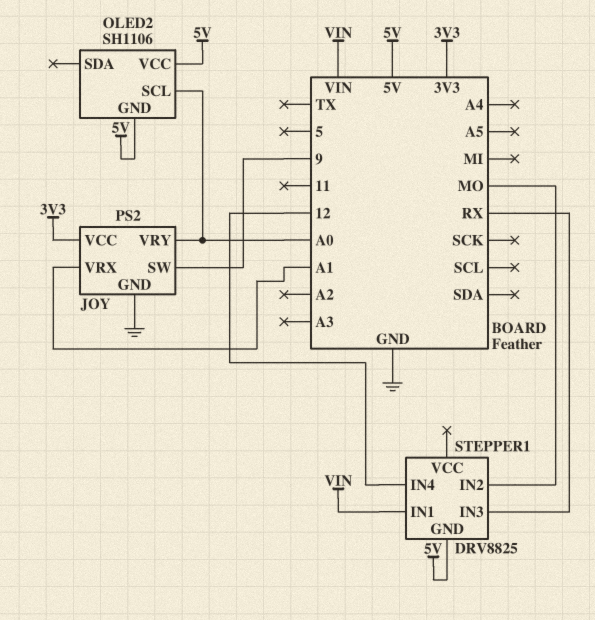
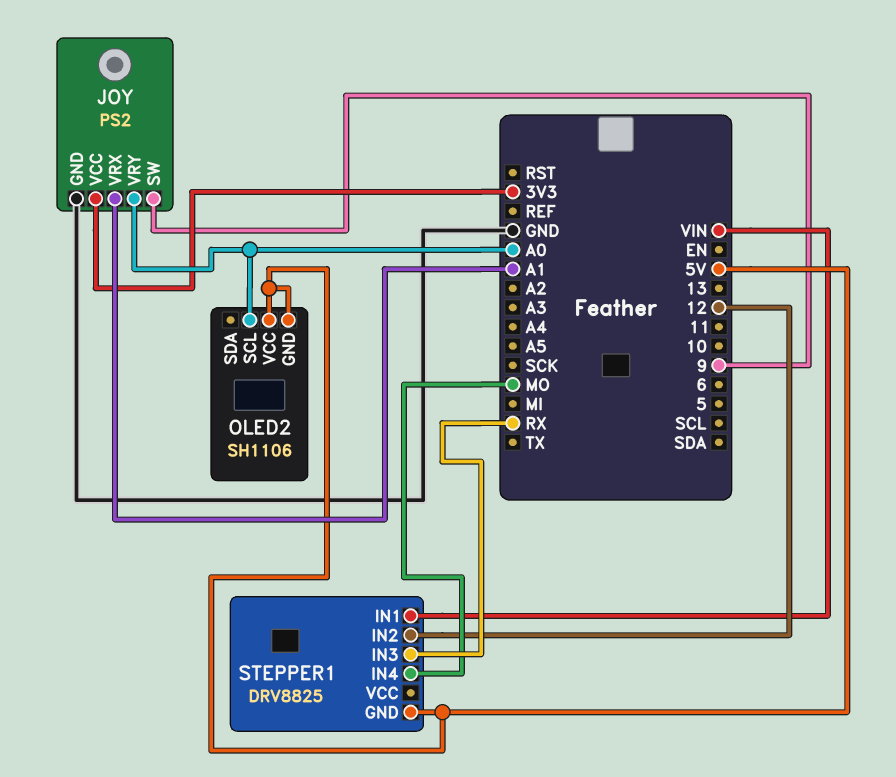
STEPPER1 pin IN2: MO -> 12
STEPPER1 pin IN4: 12 -> MO

